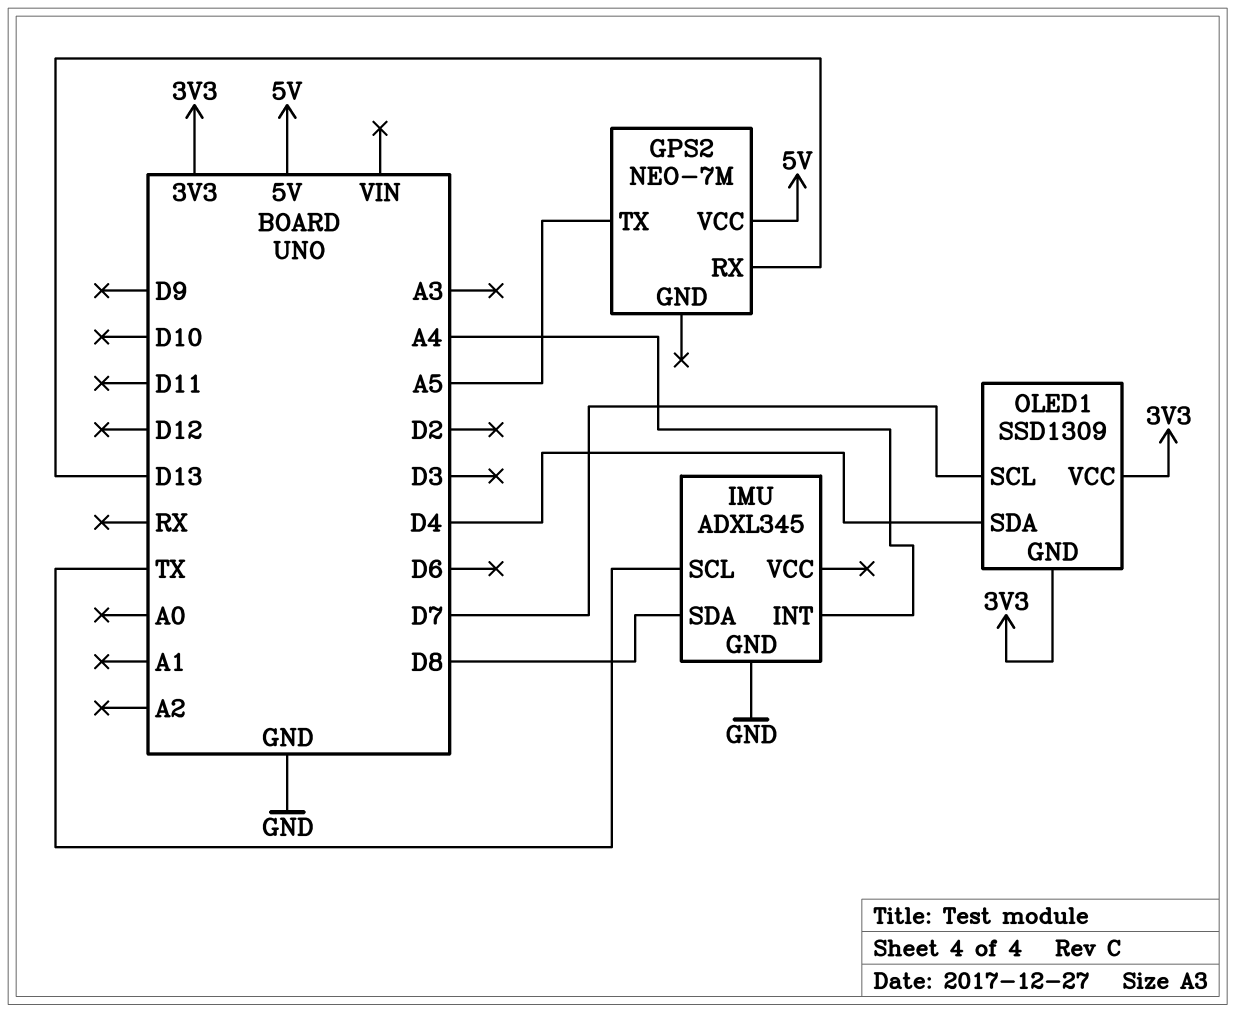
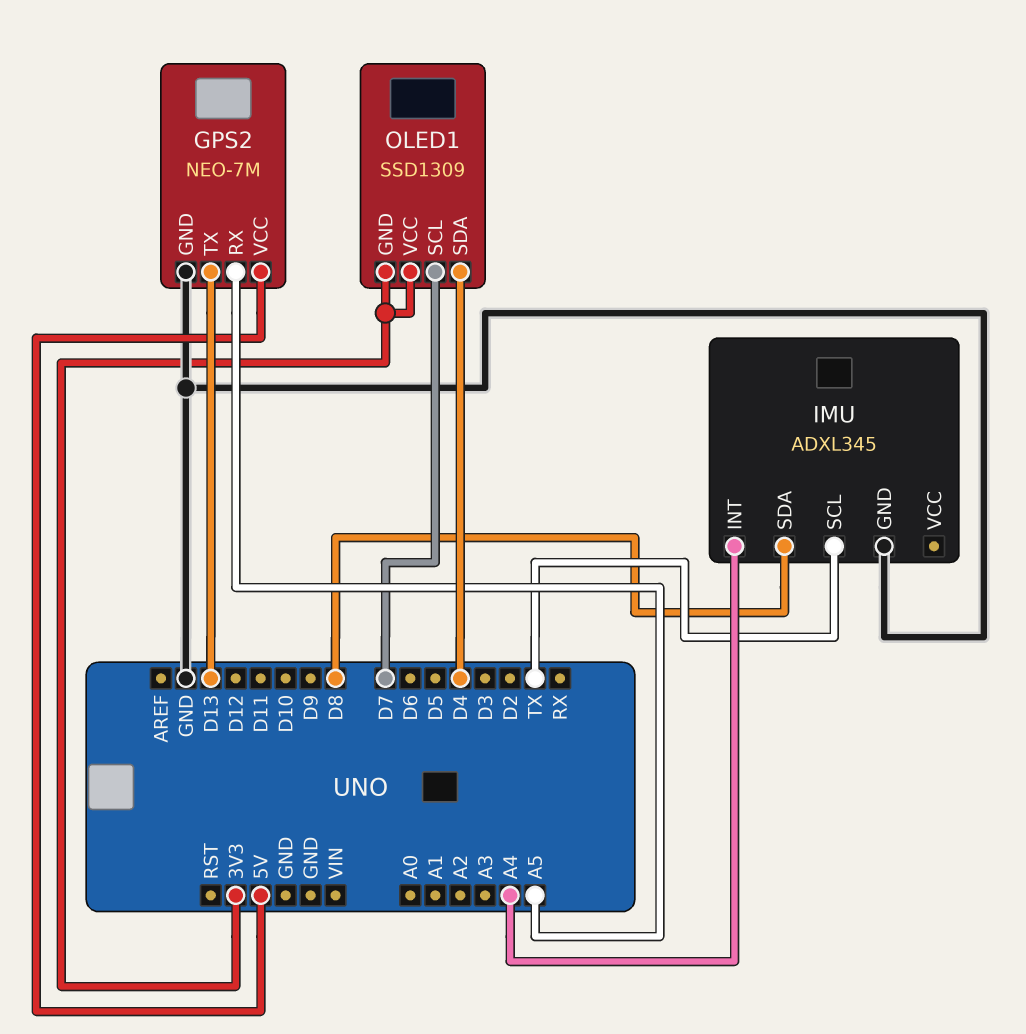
GPS2 pin GND: none -> GND
GPS2 pin RX: D13 -> A5
GPS2 pin TX: A5 -> D13

